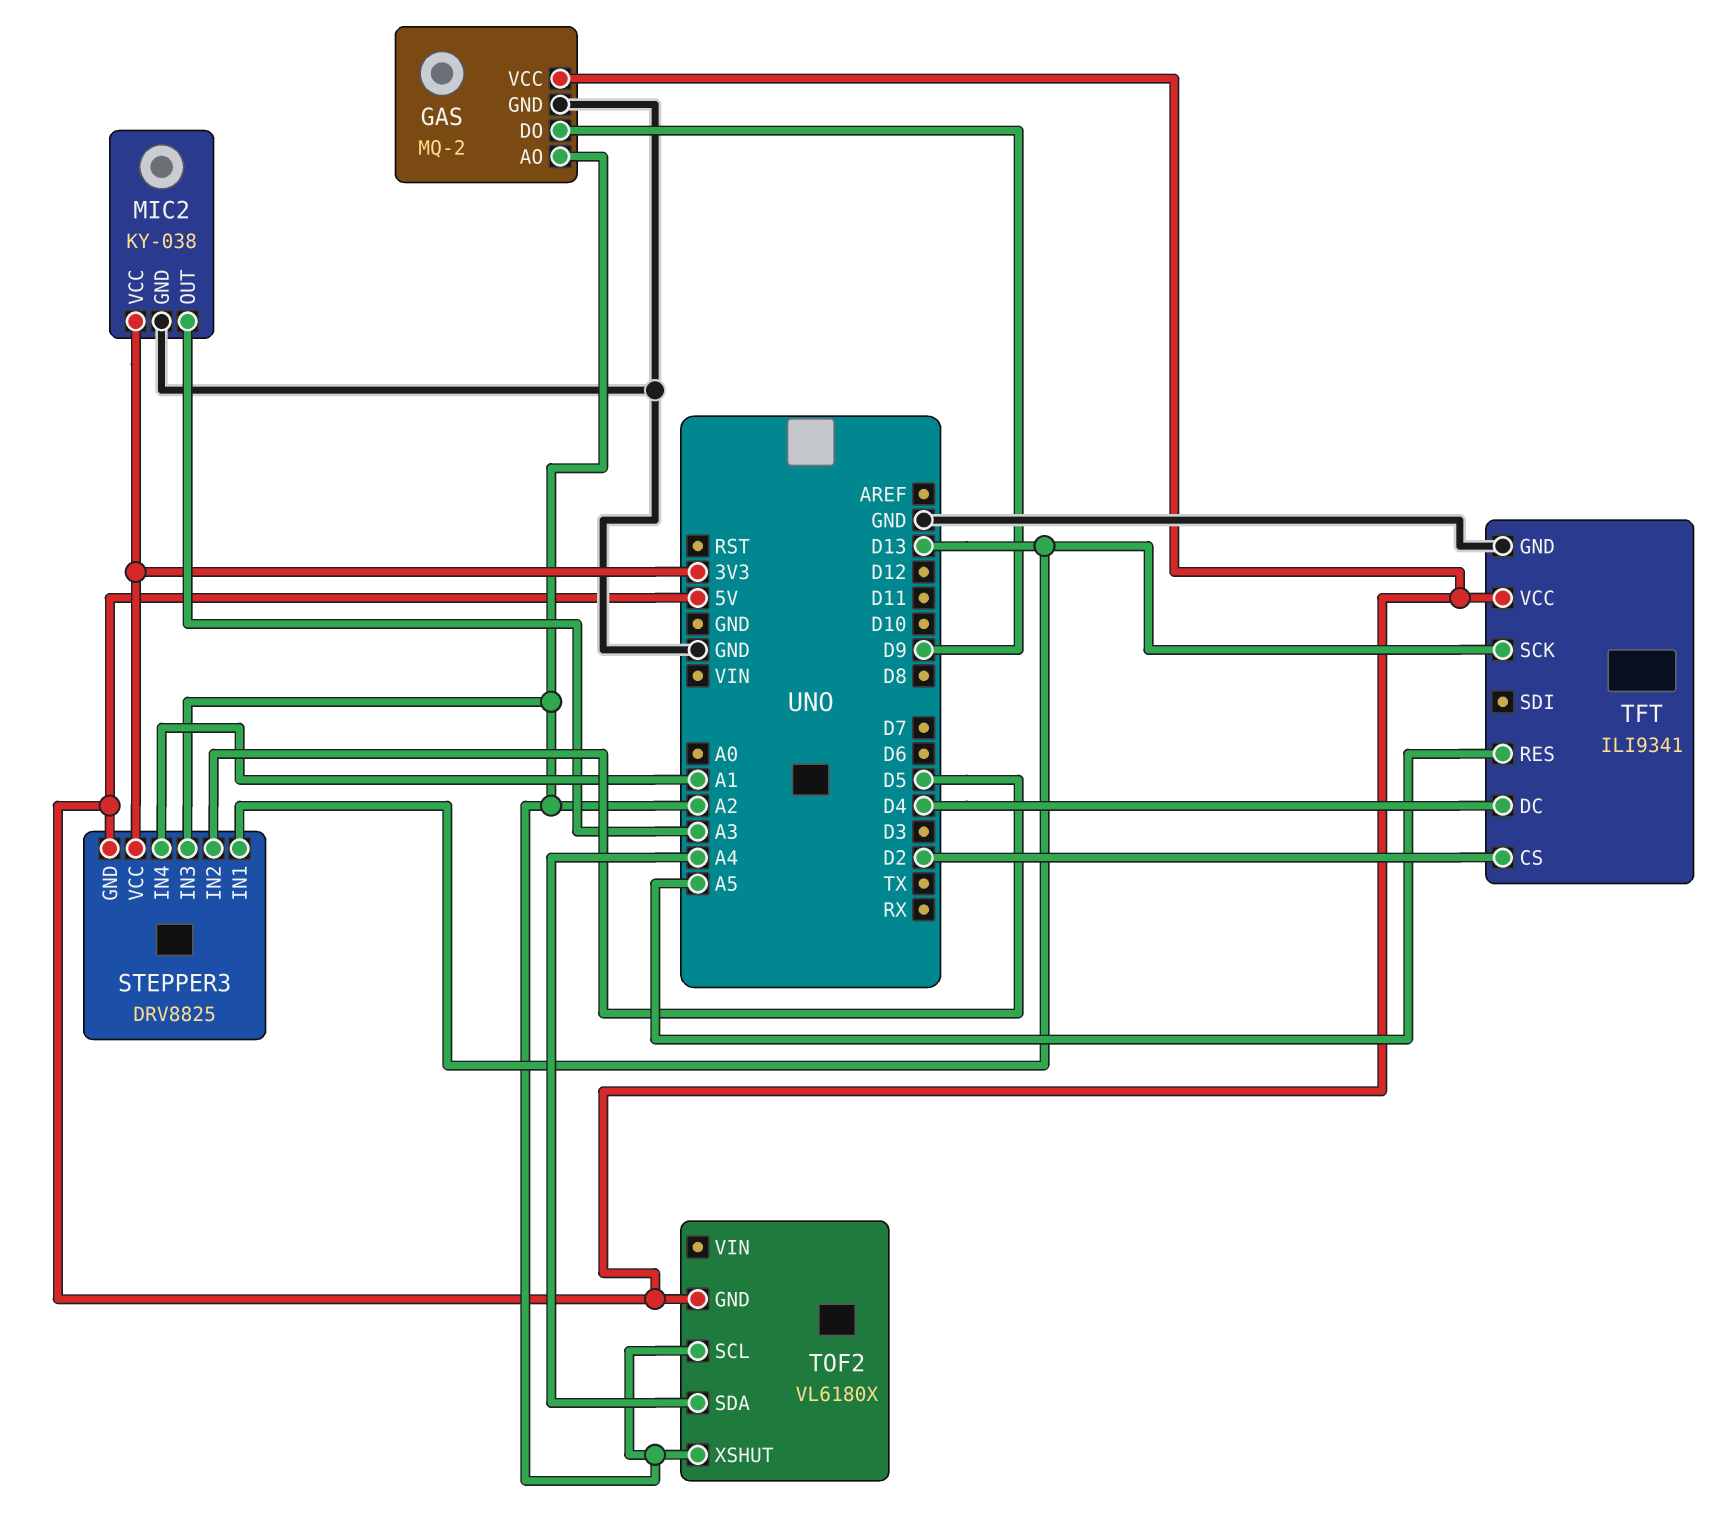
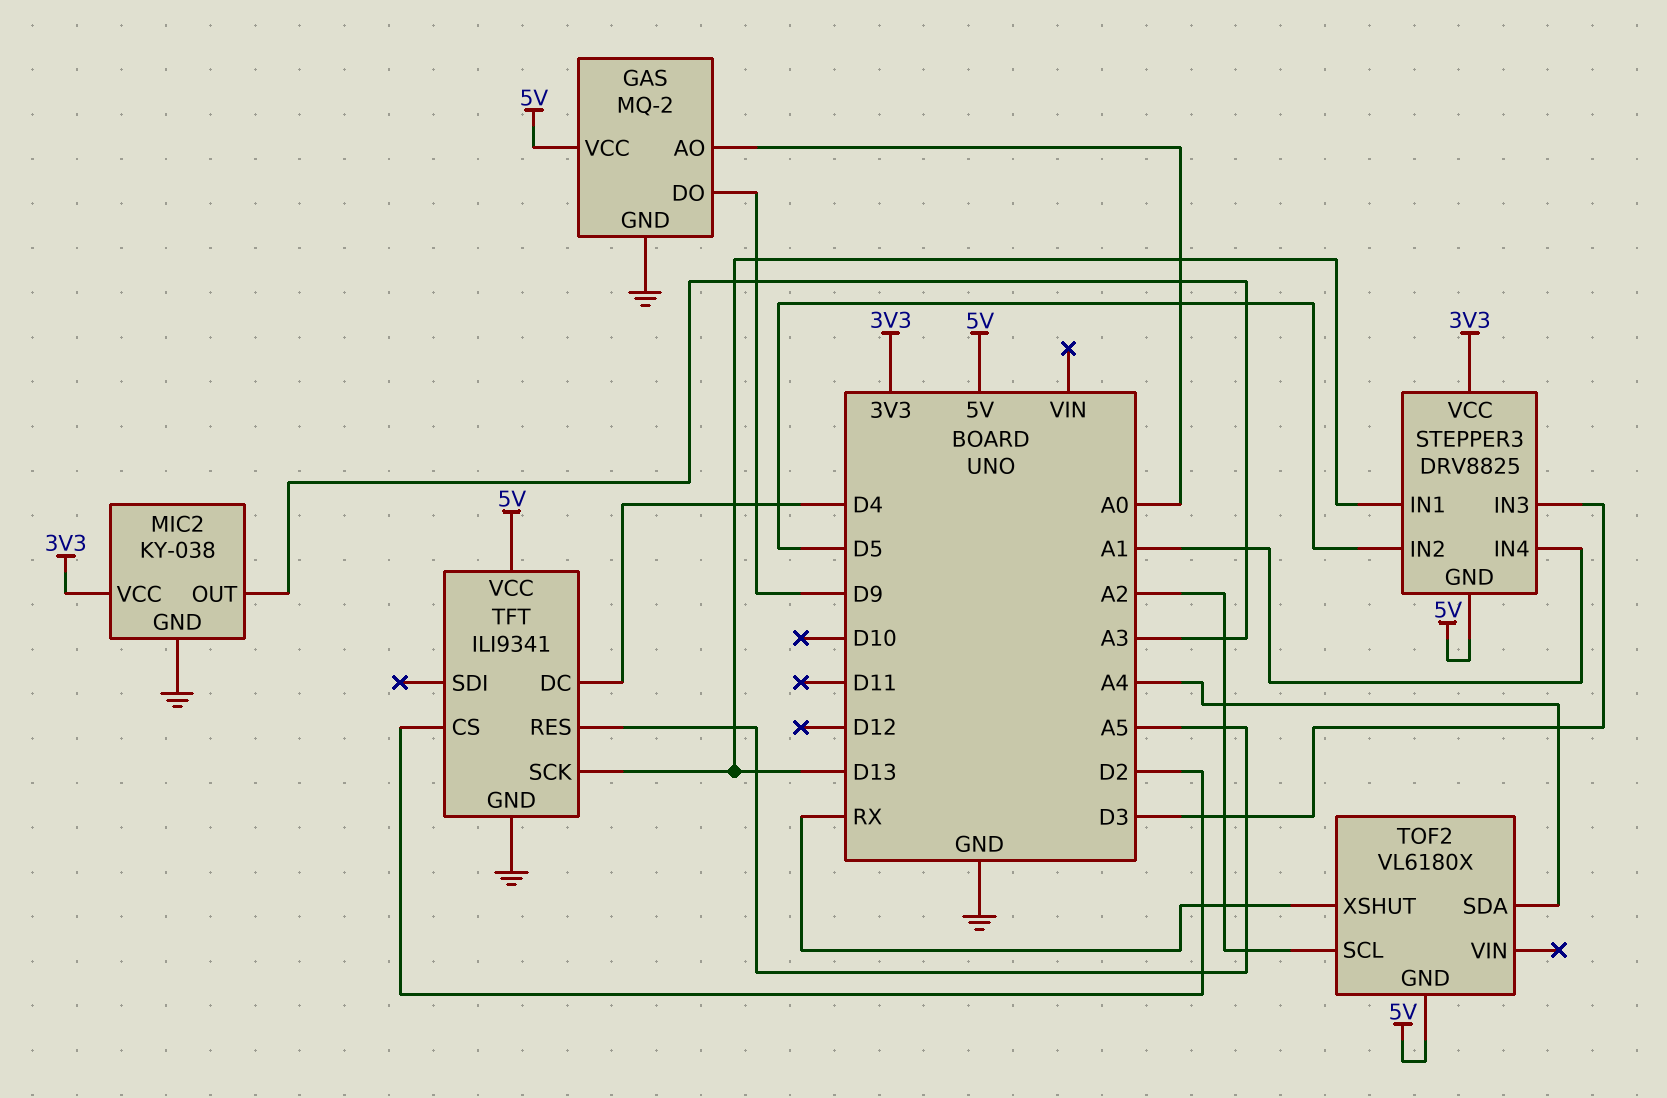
GAS pin AO: A2 -> A0
STEPPER3 pin IN3: A2 -> D3
TOF2 pin XSHUT: A2 -> RX

